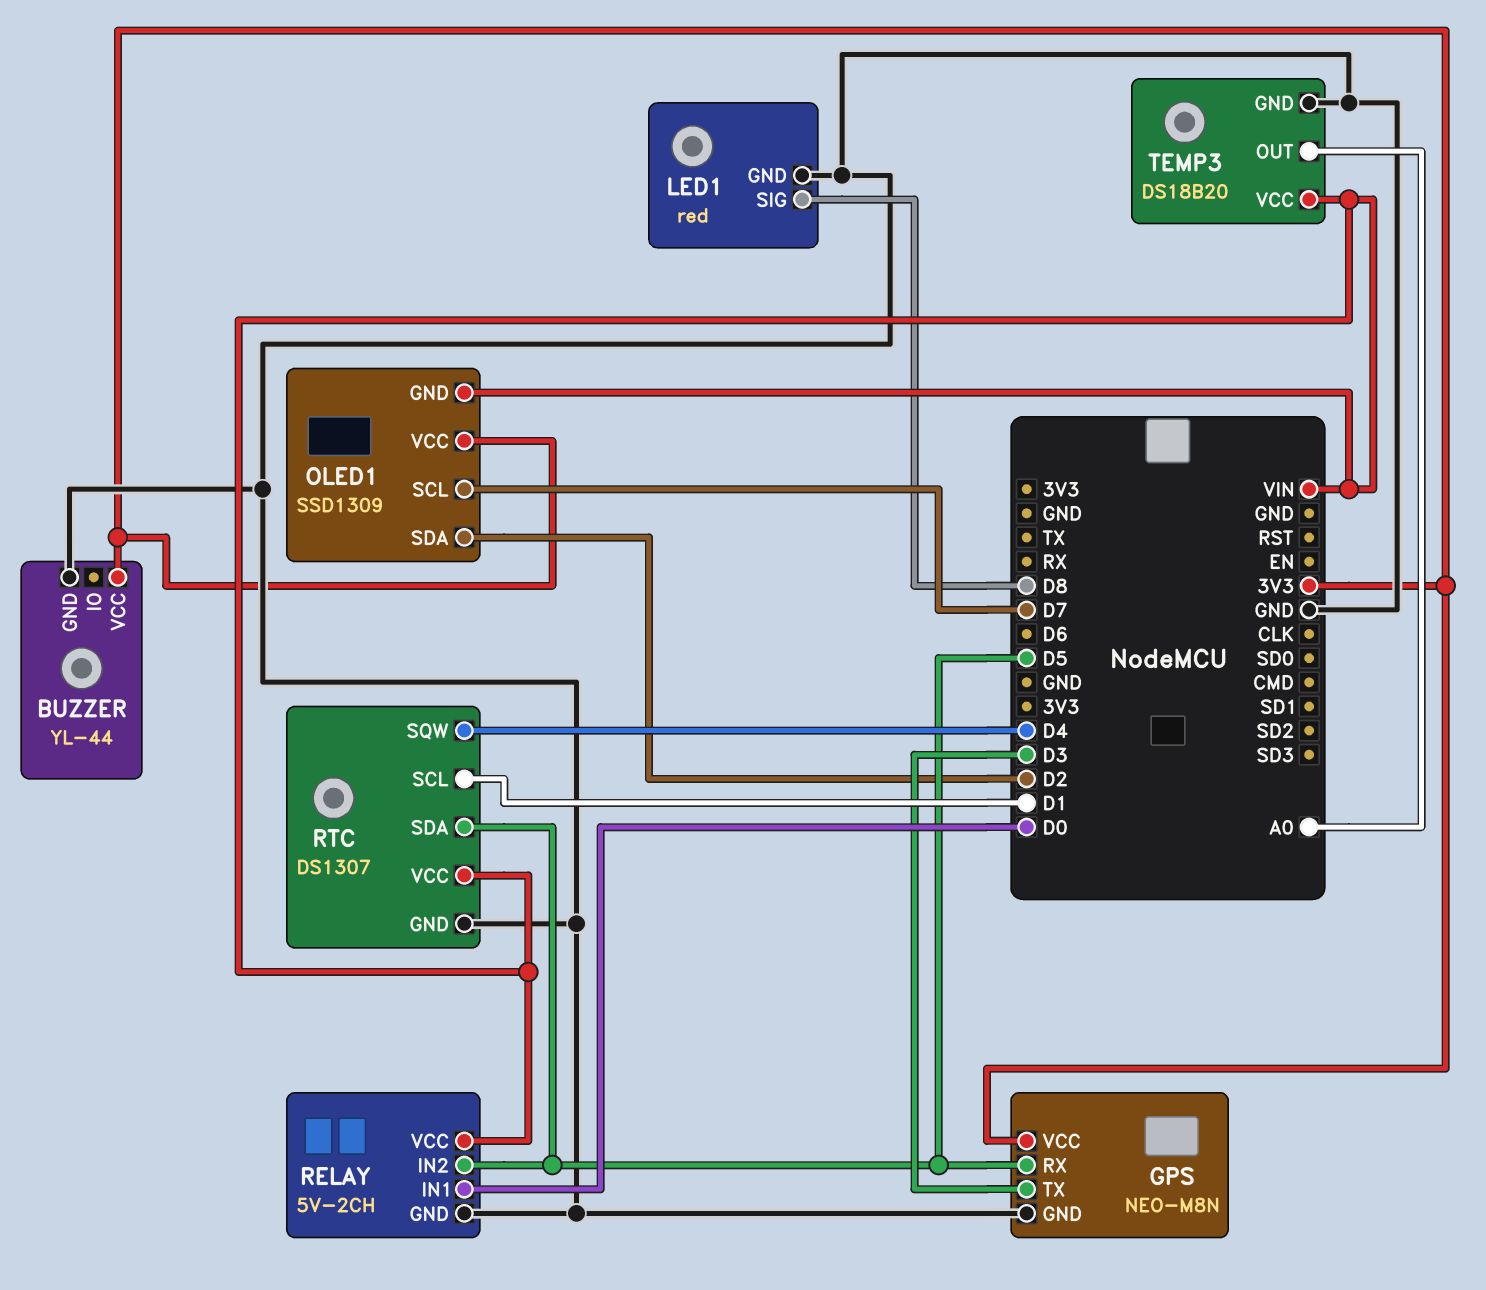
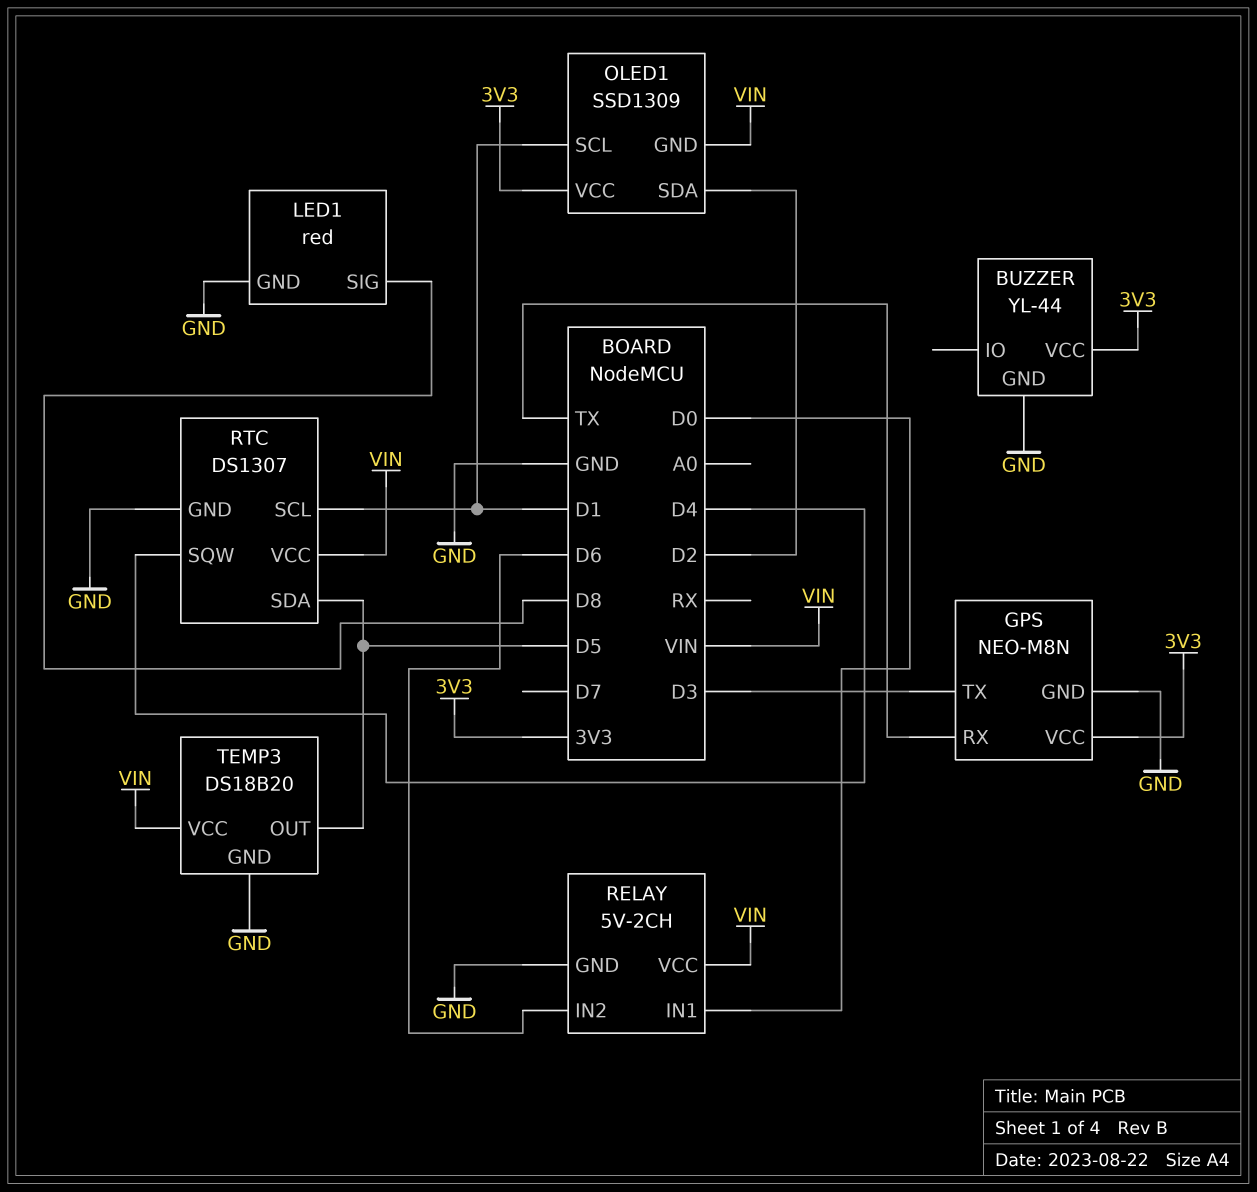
GPS pin RX: D5 -> TX
OLED1 pin SCL: D7 -> D1
RELAY pin IN2: D5 -> D6
TEMP3 pin OUT: A0 -> D5

